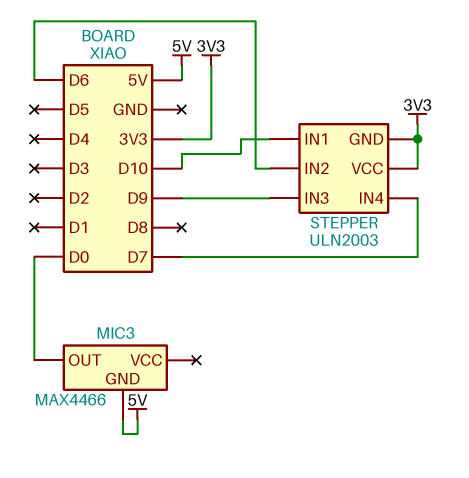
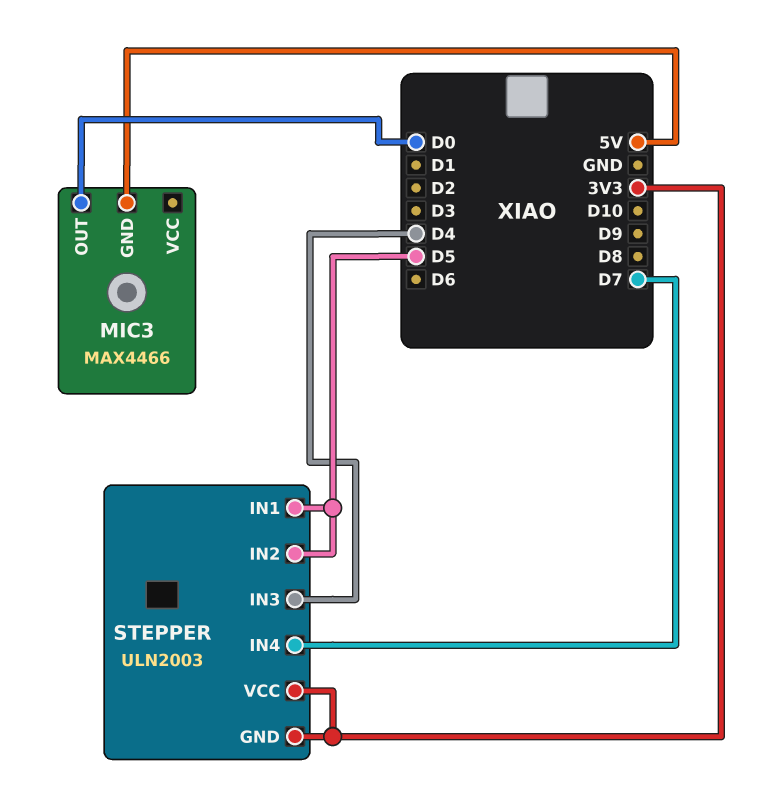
STEPPER pin IN1: D10 -> D5
STEPPER pin IN2: D6 -> D5
STEPPER pin IN3: D9 -> D4

